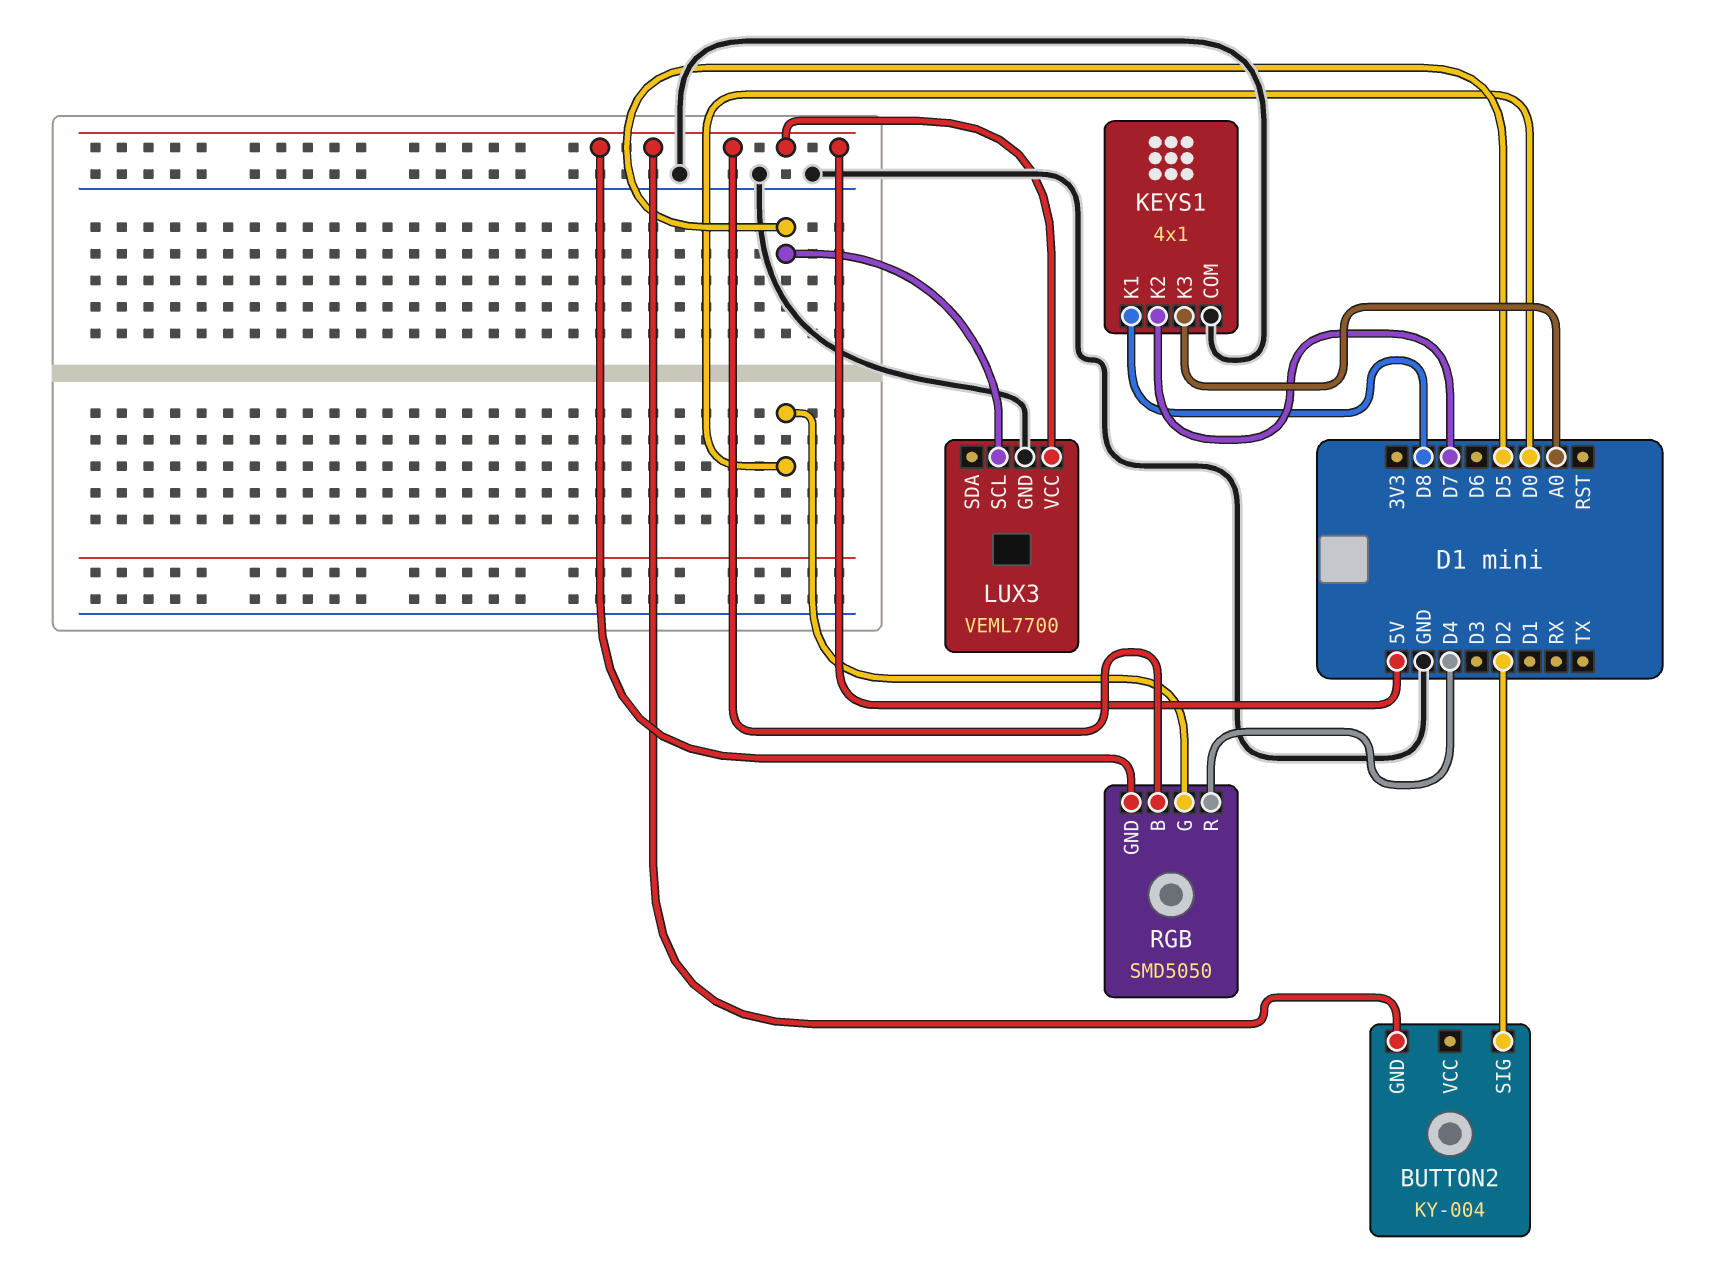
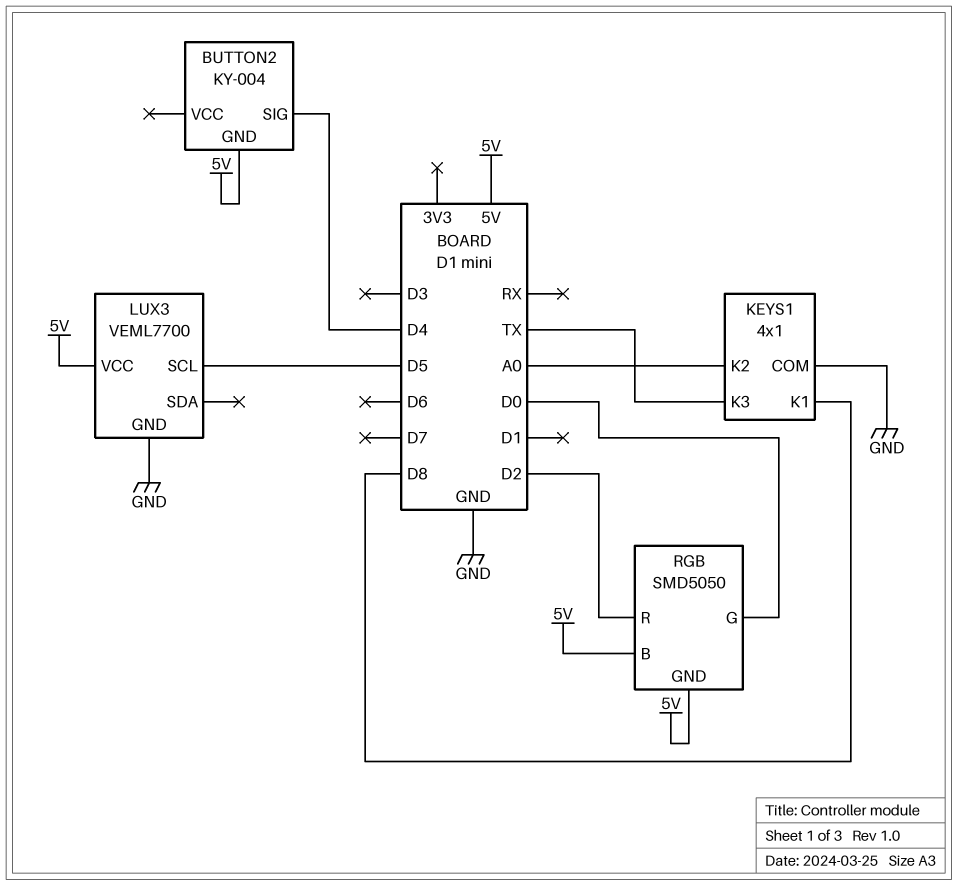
BUTTON2 pin SIG: D2 -> D4
KEYS1 pin K2: D7 -> A0
KEYS1 pin K3: A0 -> TX
RGB pin R: D4 -> D2

